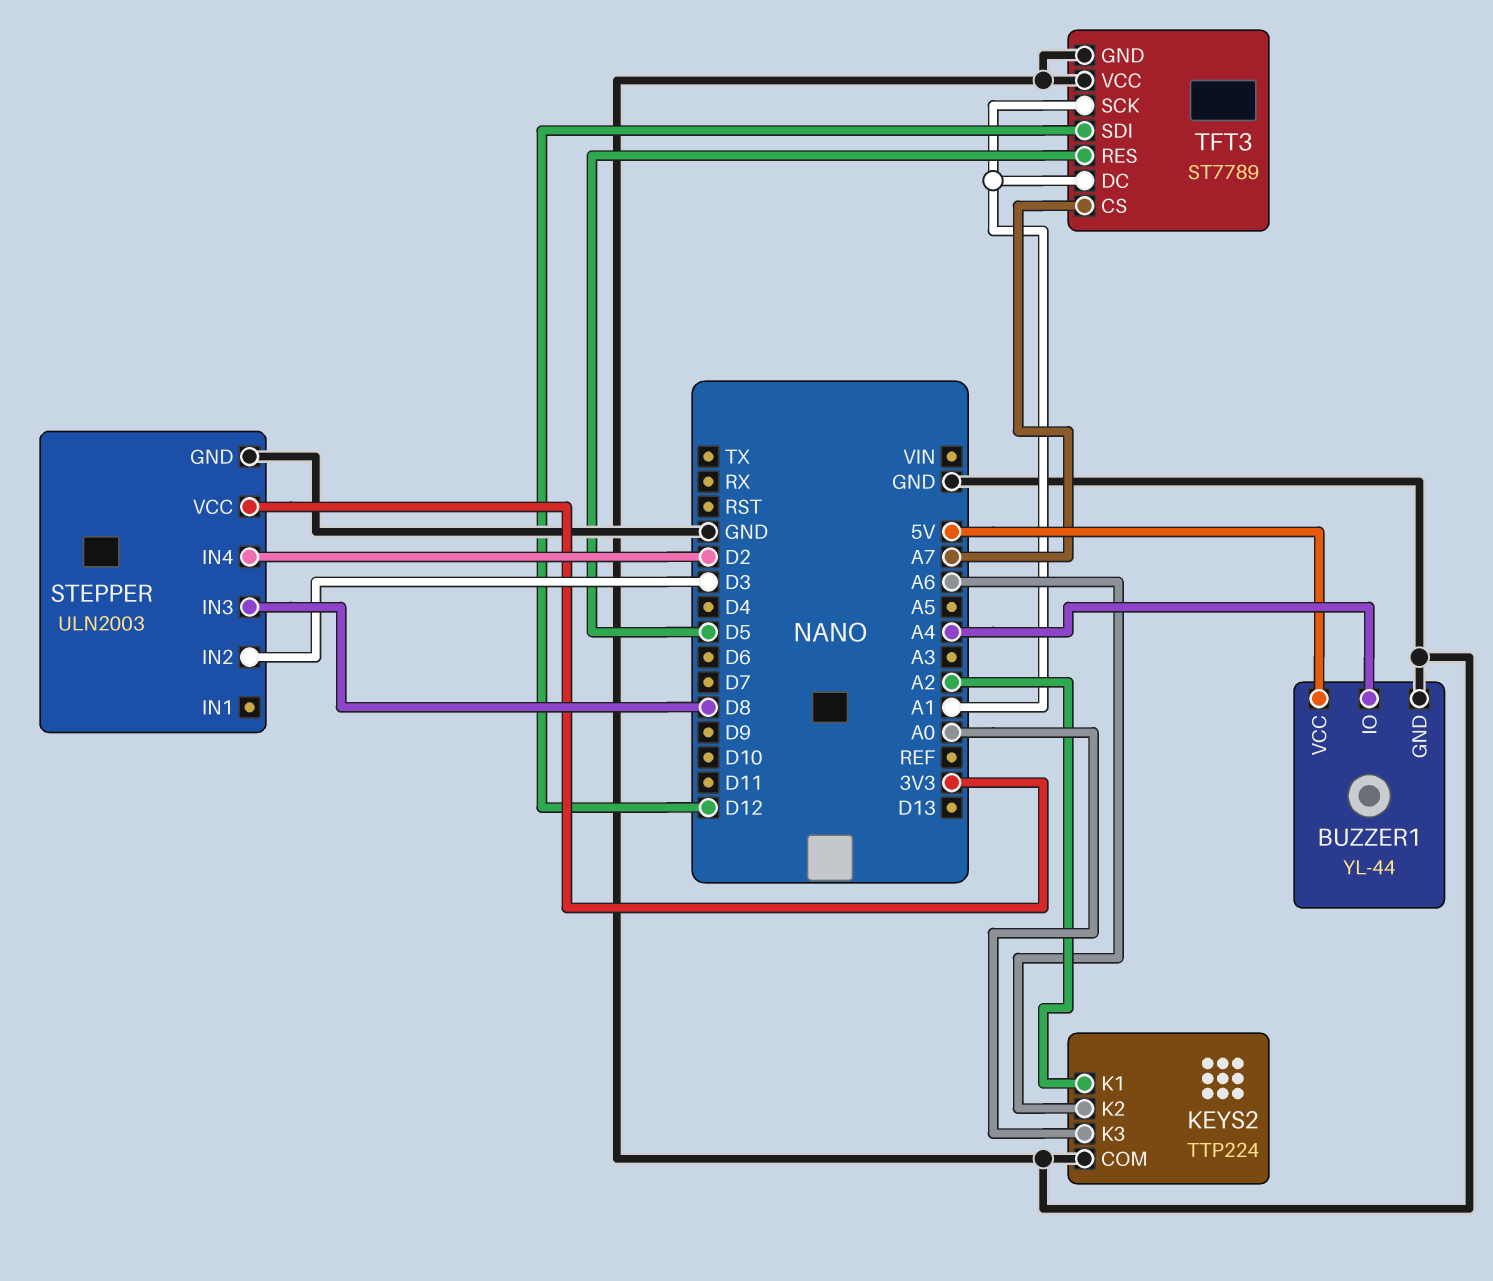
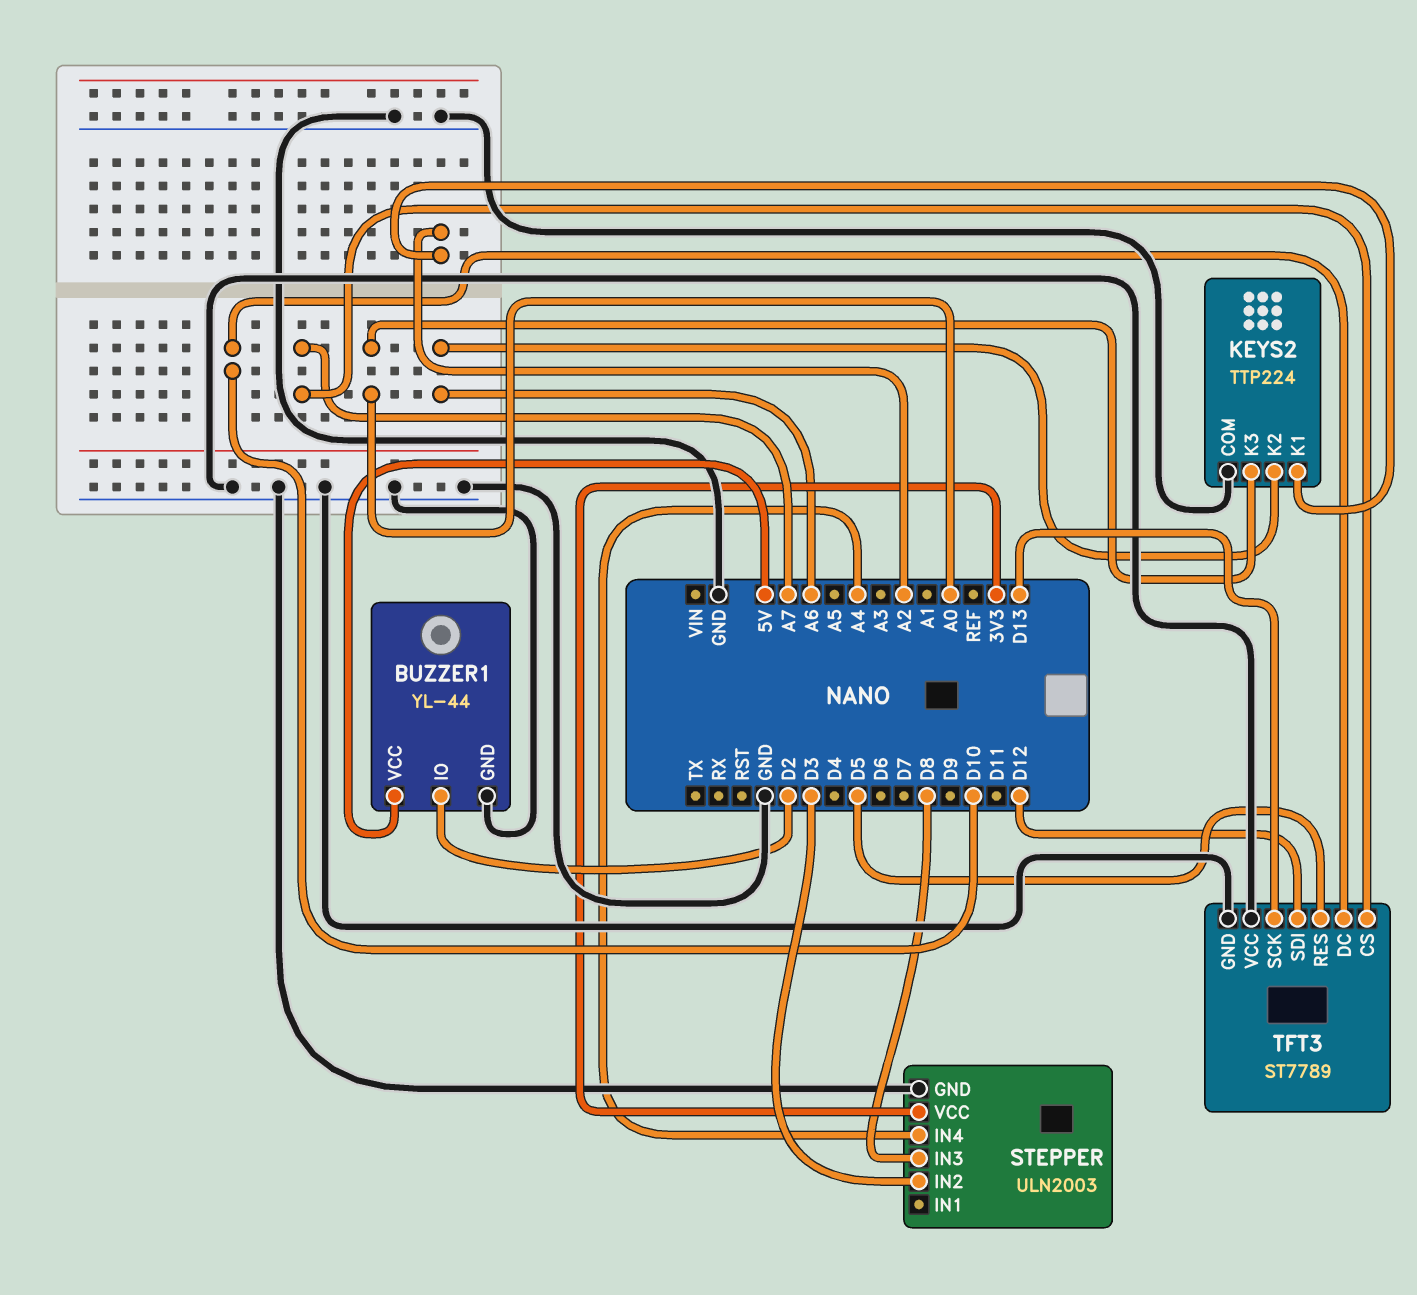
BUZZER1 pin IO: A4 -> D2
STEPPER pin IN4: D2 -> A4
TFT3 pin DC: A1 -> D10
TFT3 pin SCK: A1 -> D13

